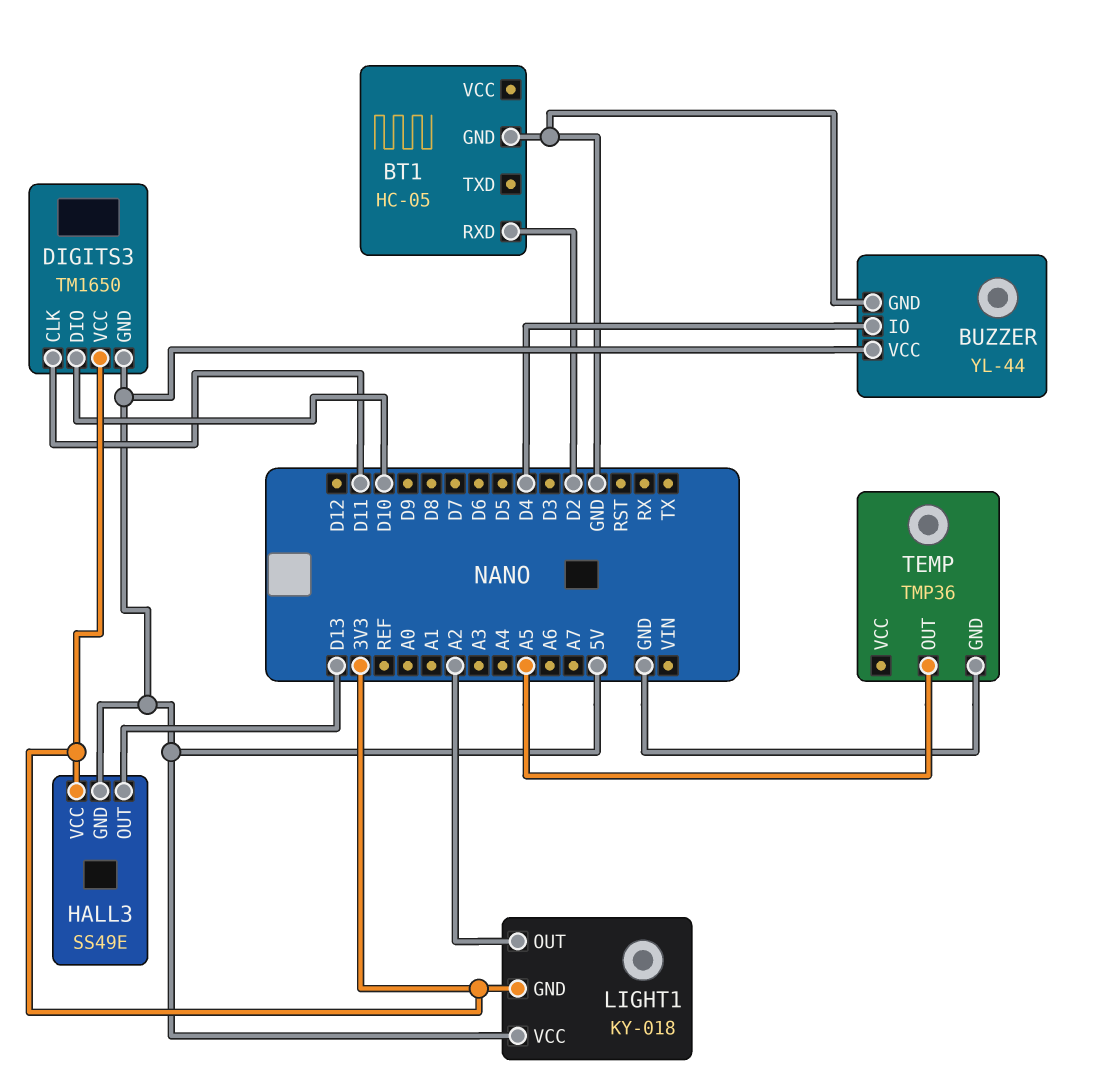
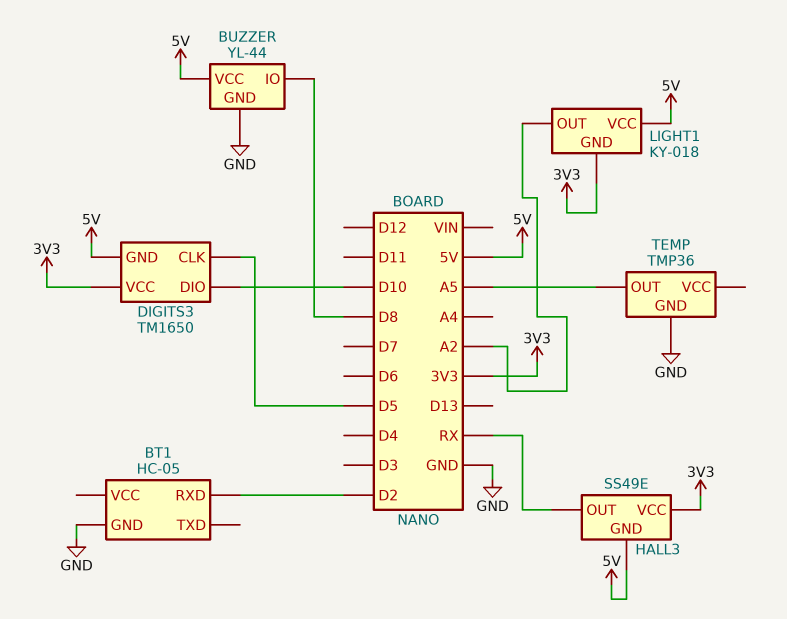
BUZZER pin IO: D4 -> D8
DIGITS3 pin CLK: D11 -> D5
HALL3 pin OUT: D13 -> RX

